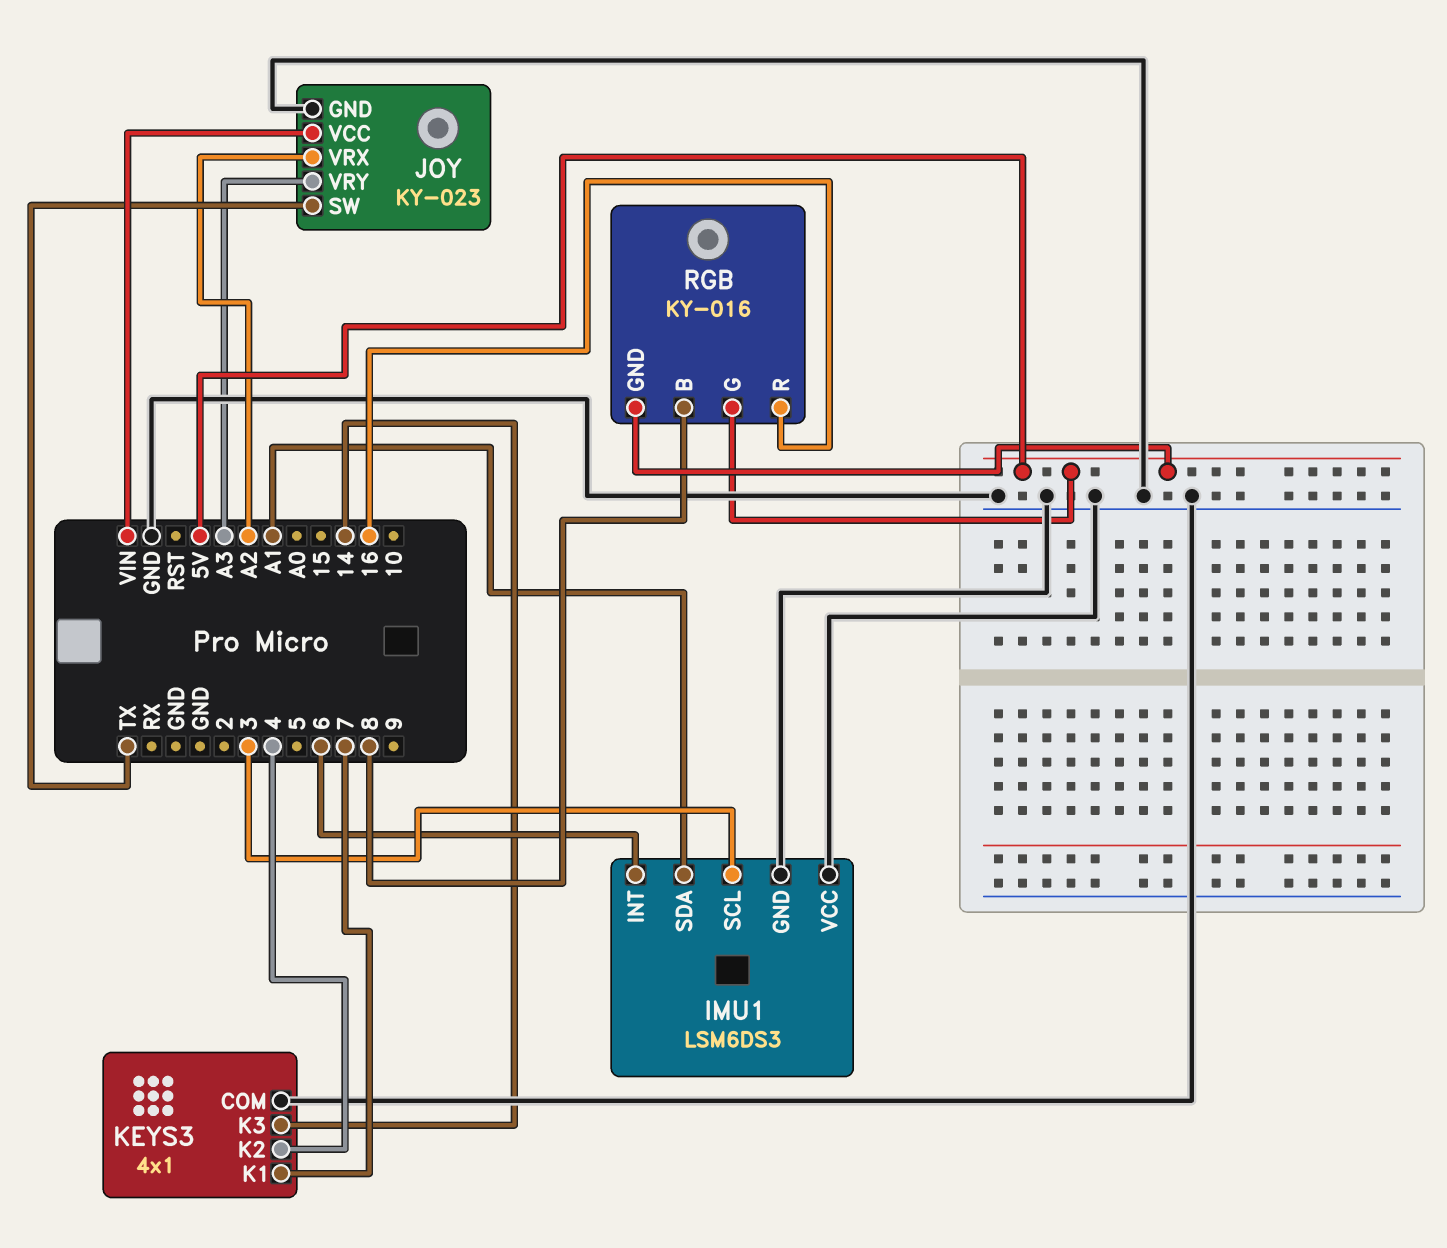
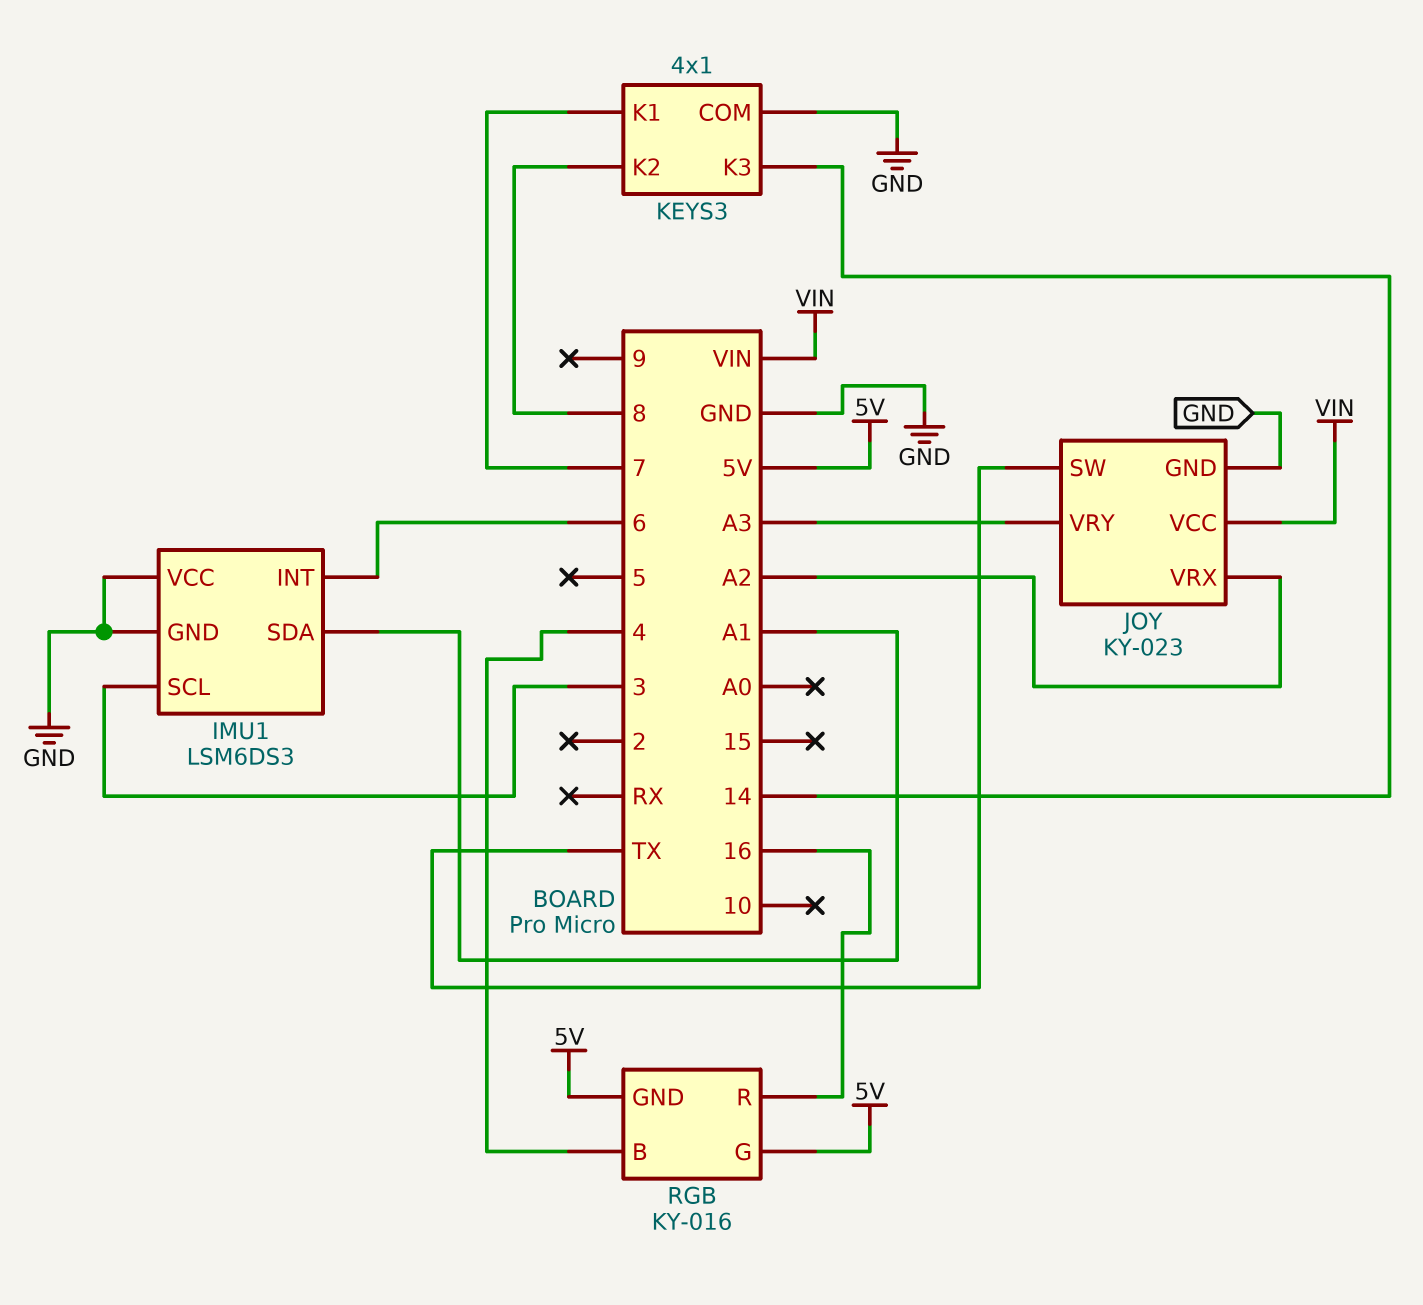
KEYS3 pin K2: 4 -> 8
RGB pin B: 8 -> 4

